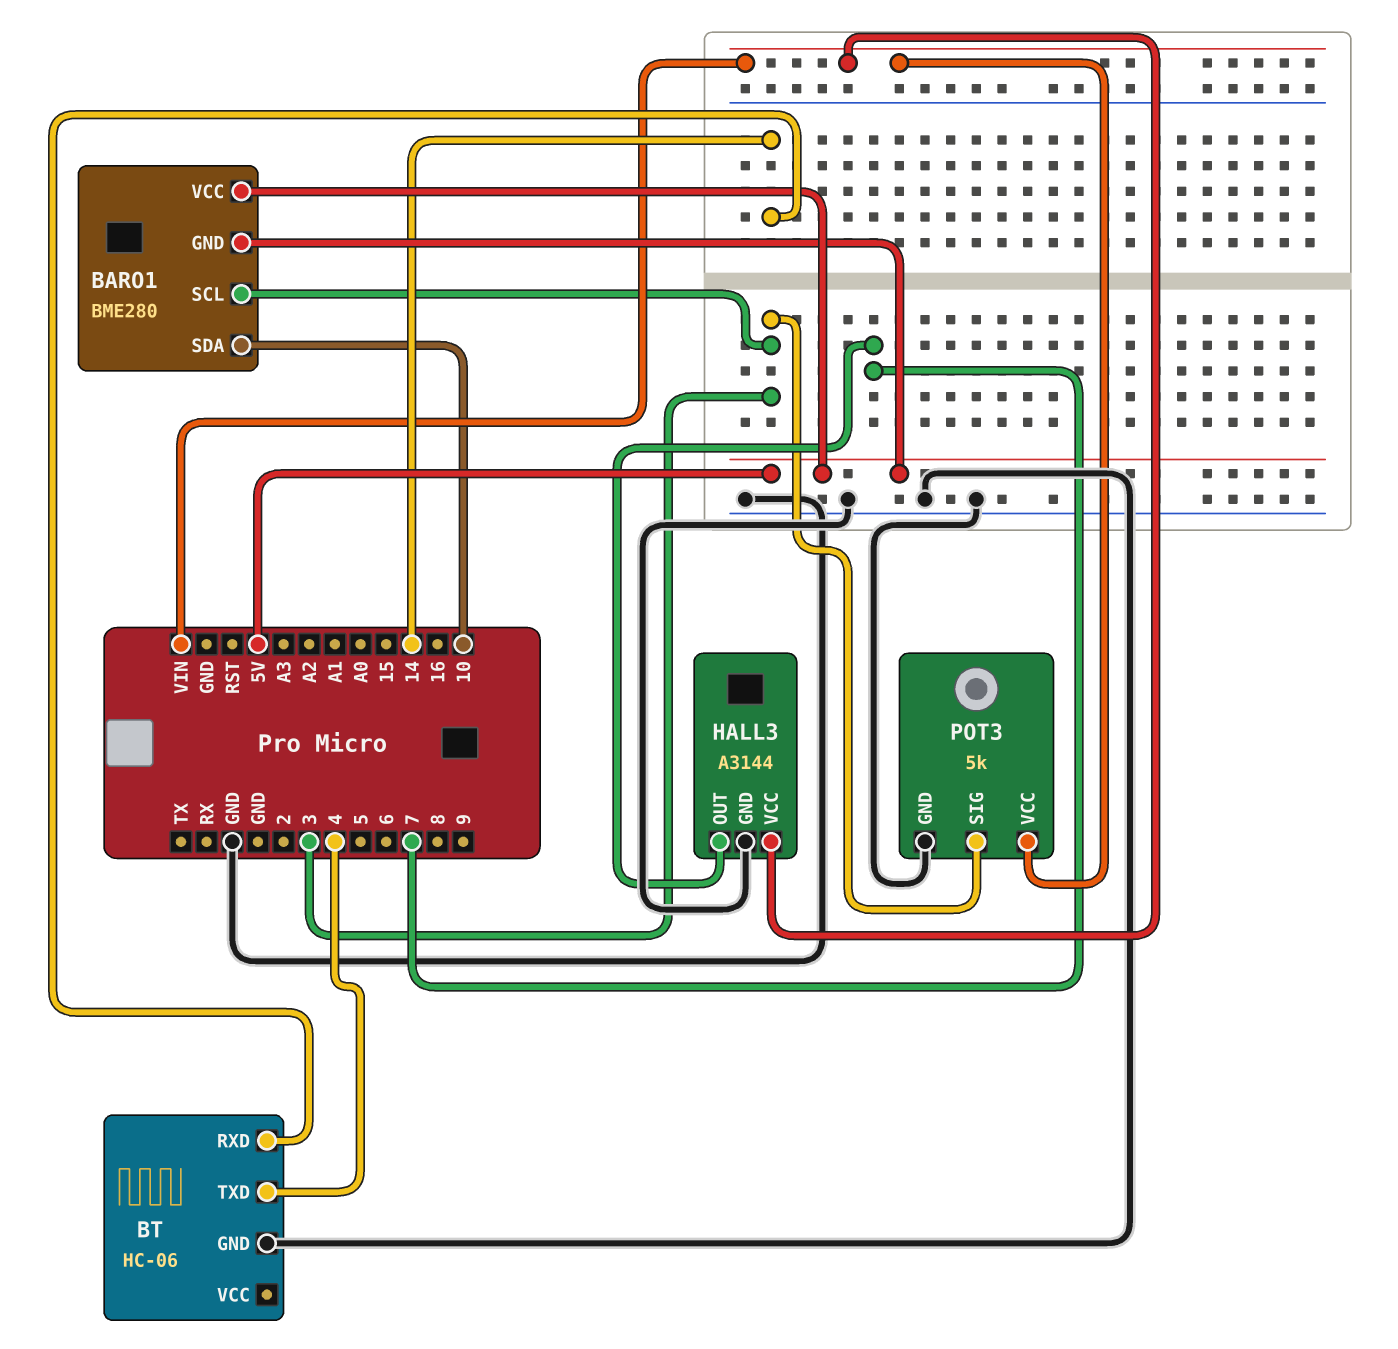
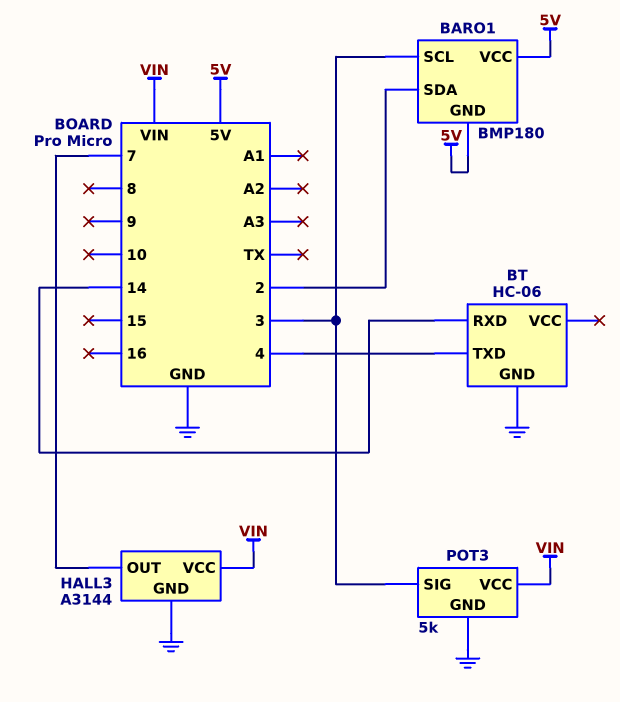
BARO1: BME280 -> BMP180
BARO1 pin SDA: 10 -> 2

